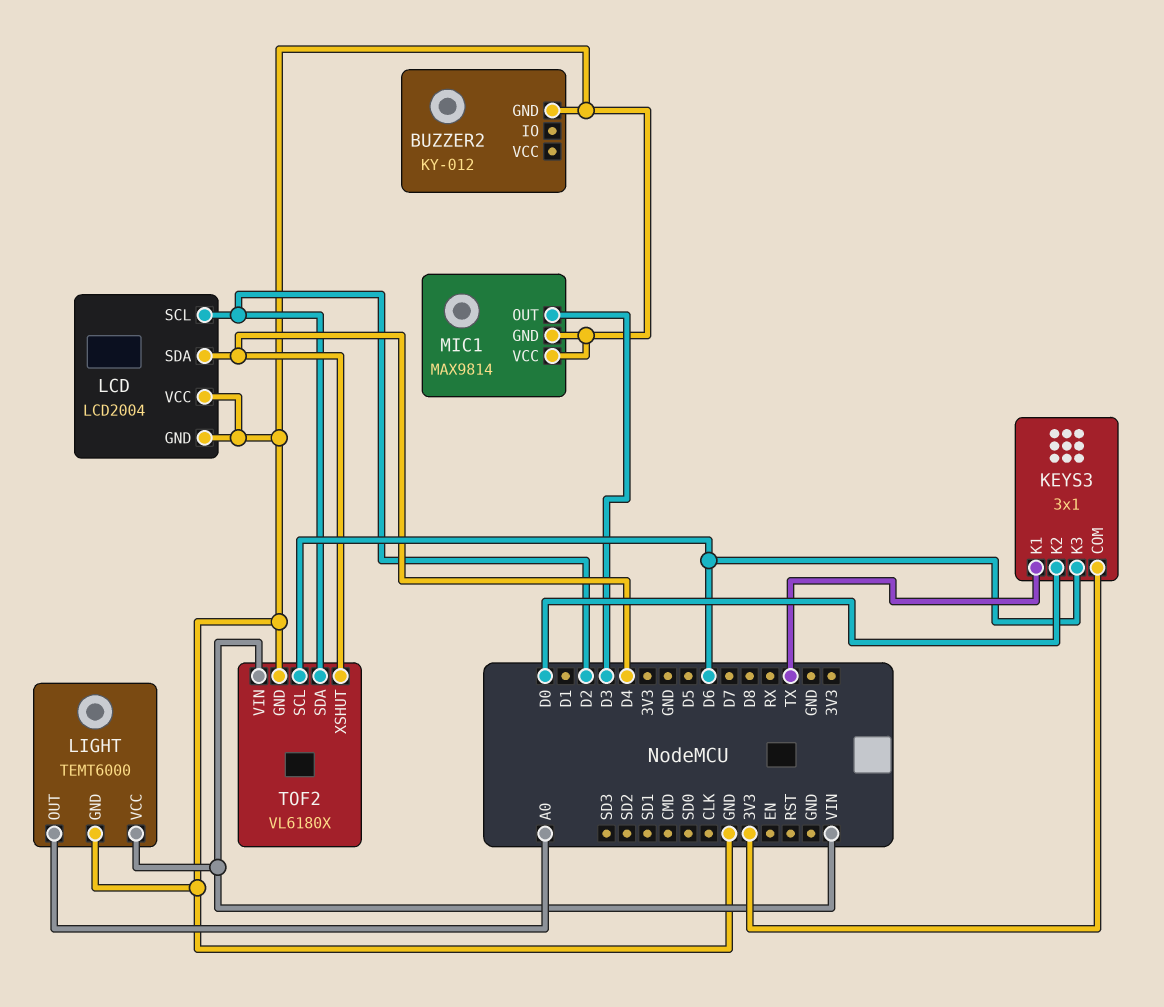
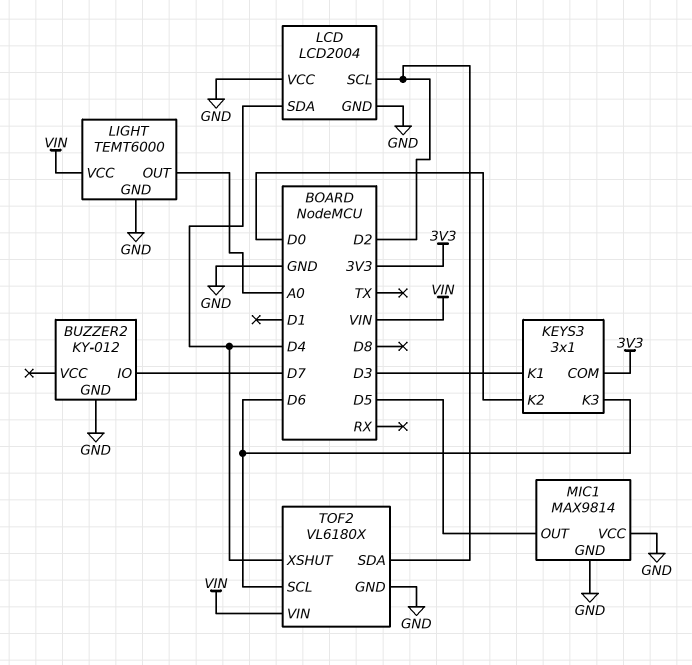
BUZZER2 pin IO: none -> D7
KEYS3 pin K1: TX -> D3
MIC1 pin OUT: D3 -> D5

